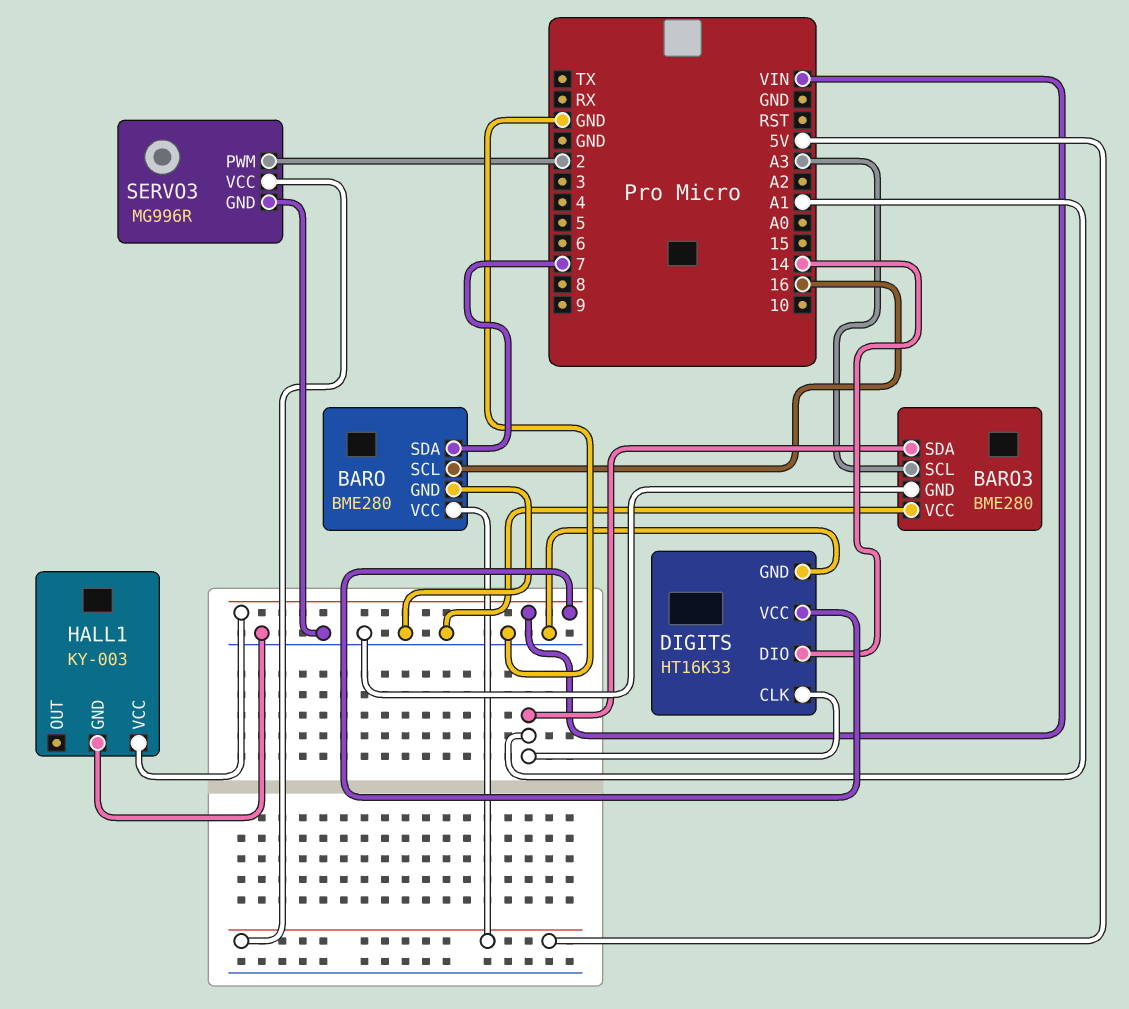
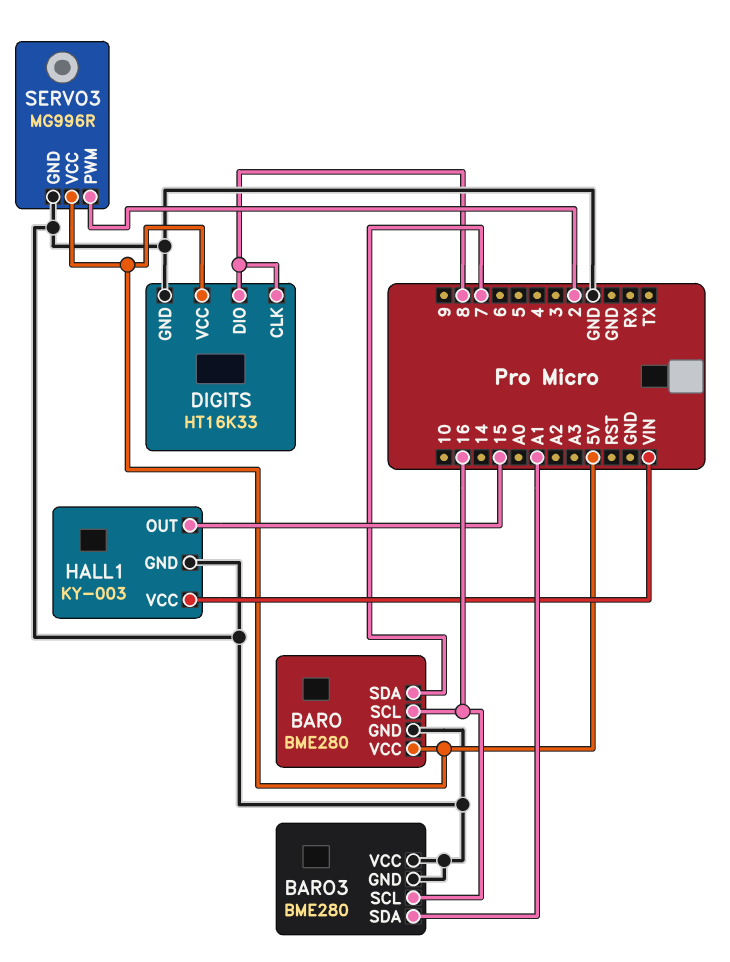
BARO3 pin SCL: A3 -> 16
DIGITS pin CLK: A1 -> 8
DIGITS pin DIO: 14 -> 8
DIGITS pin VCC: VIN -> 5V
HALL1 pin OUT: none -> 15

